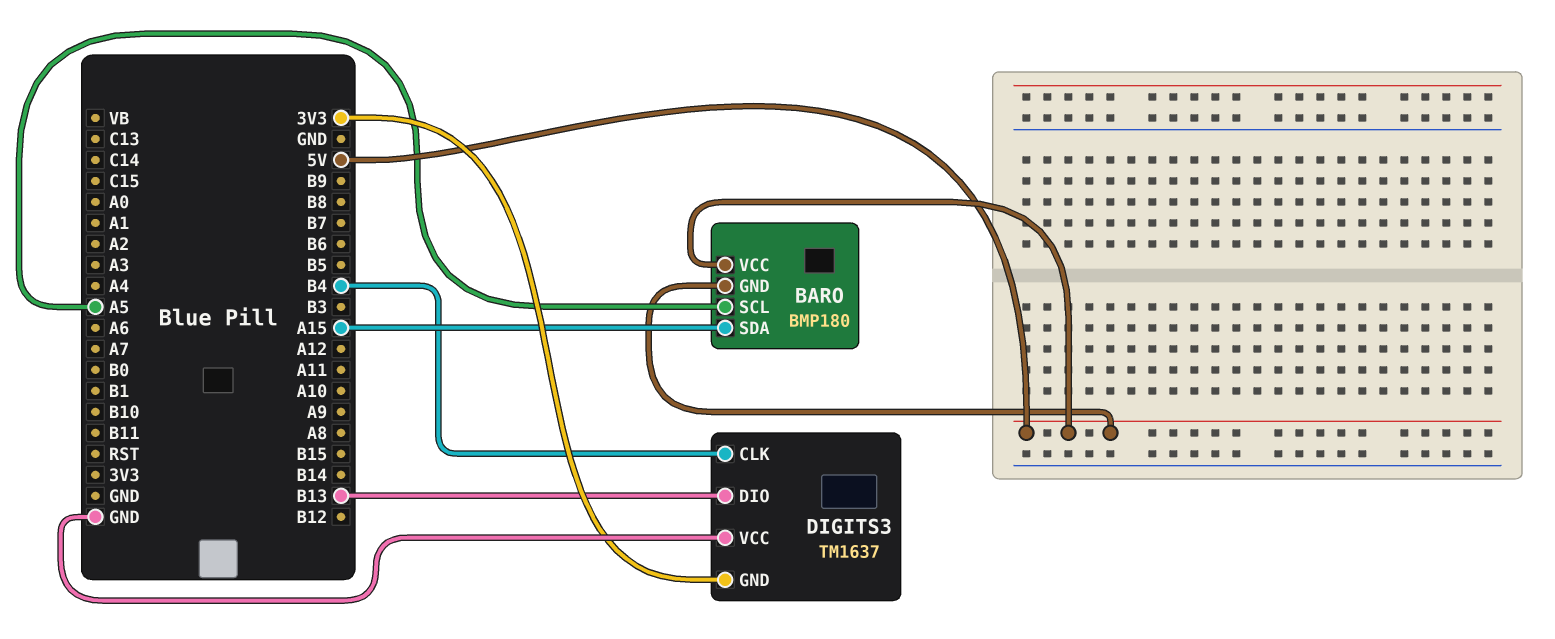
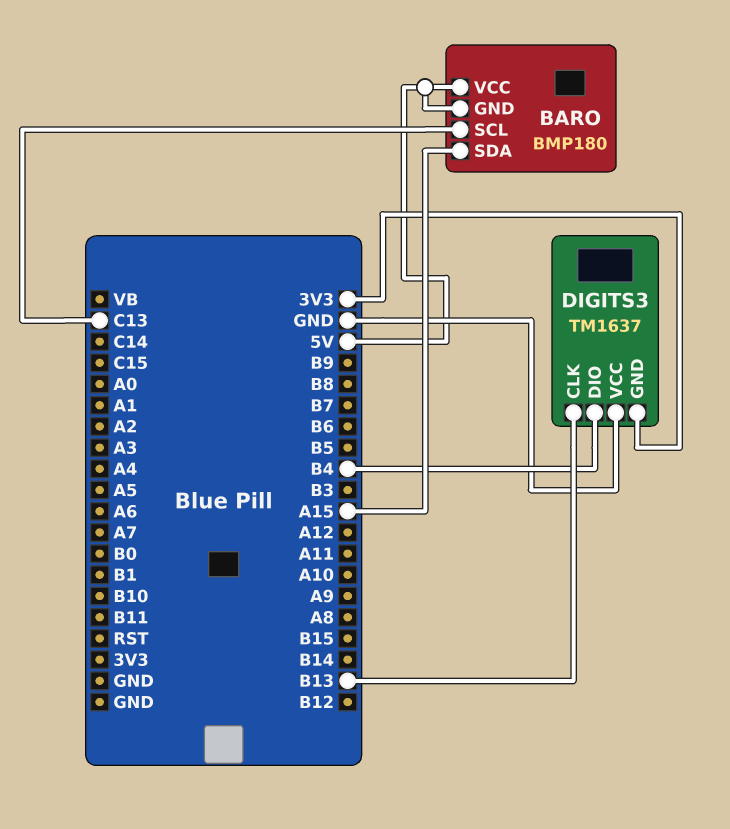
BARO pin SCL: A5 -> C13
DIGITS3 pin CLK: B4 -> B13
DIGITS3 pin DIO: B13 -> B4

